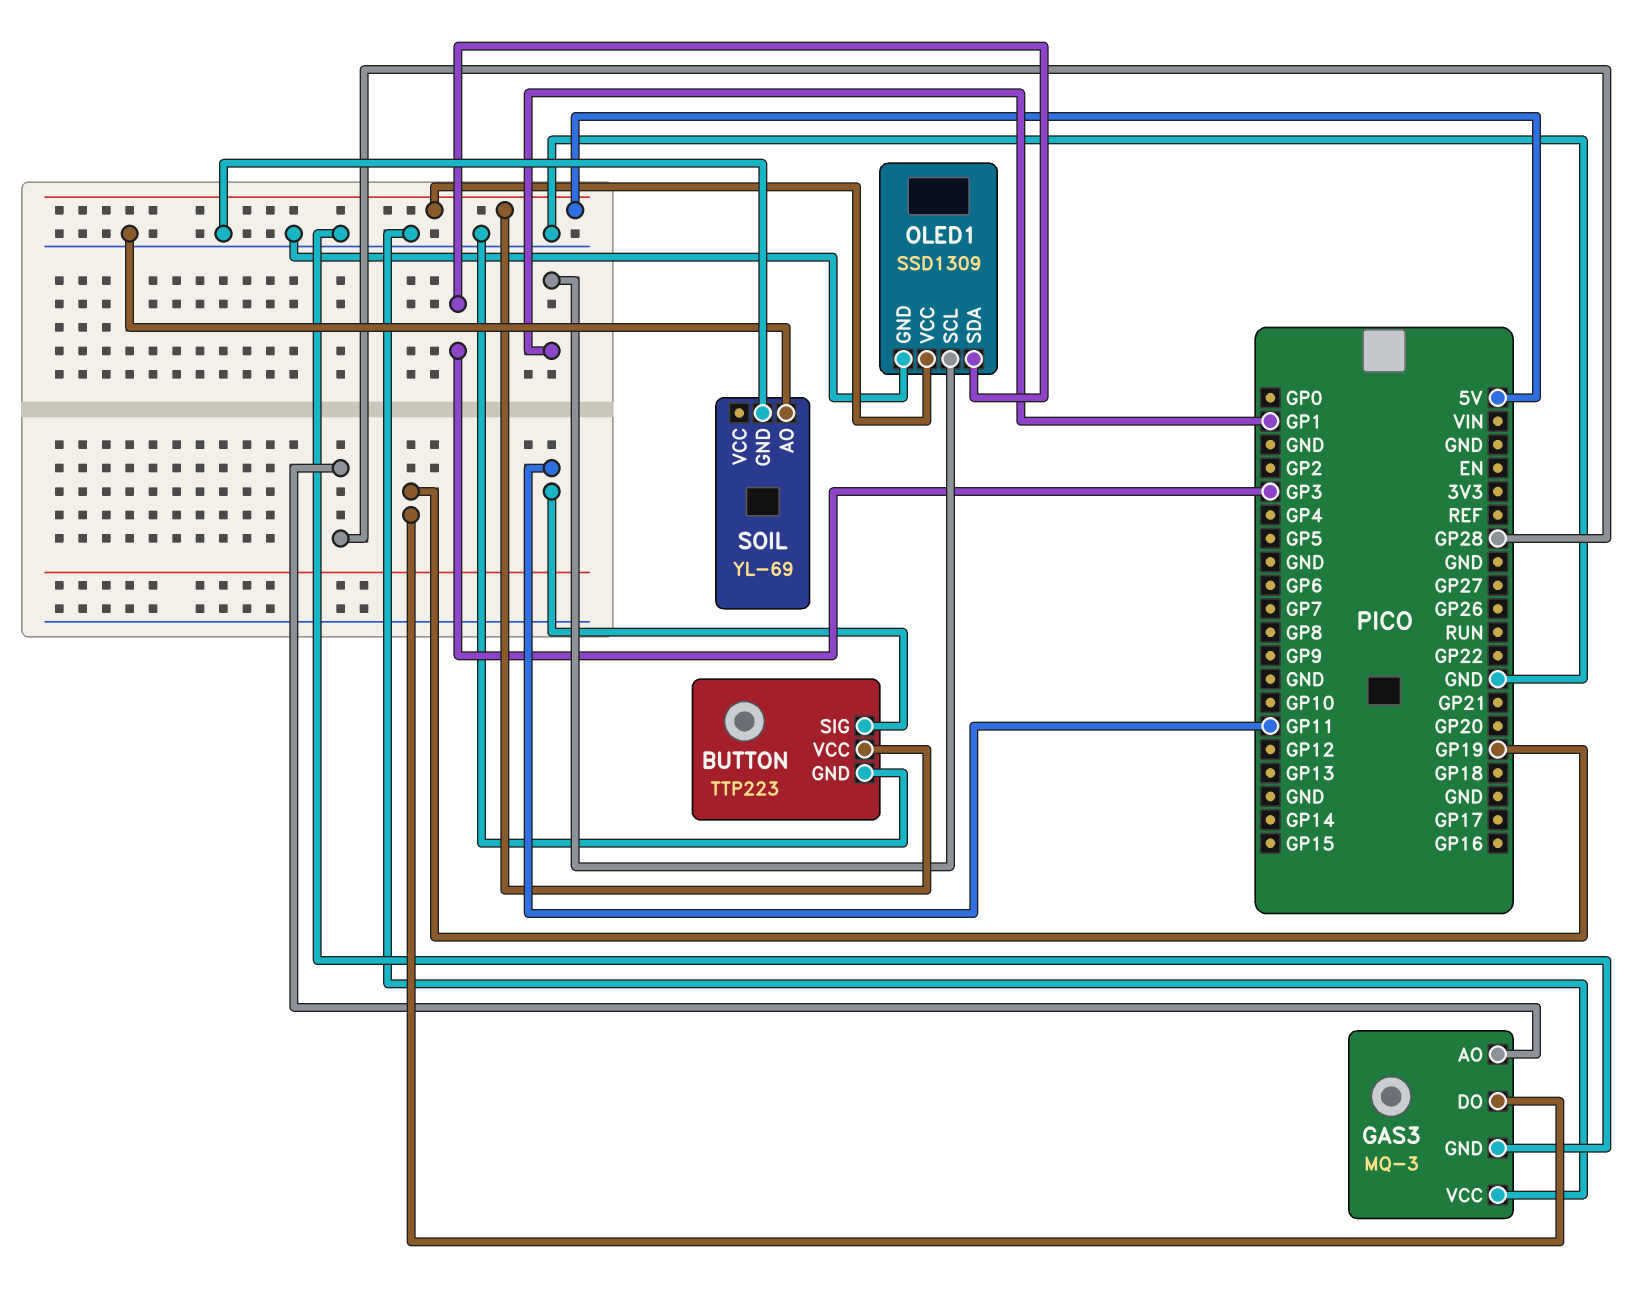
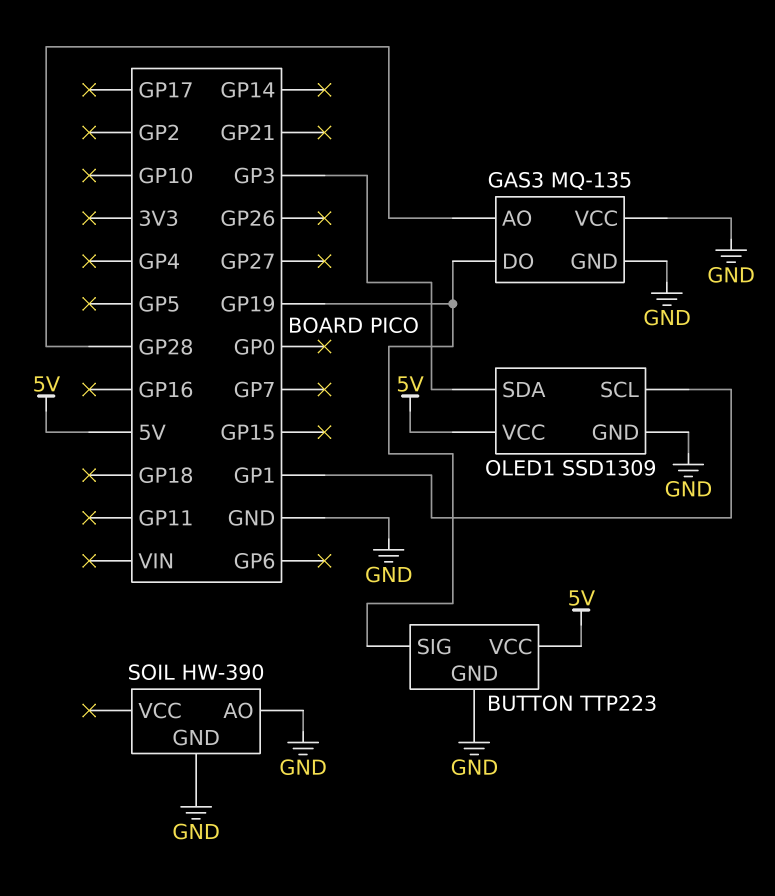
BUTTON pin SIG: GP11 -> GP19
GAS3: MQ-3 -> MQ-135
SOIL: YL-69 -> HW-390

